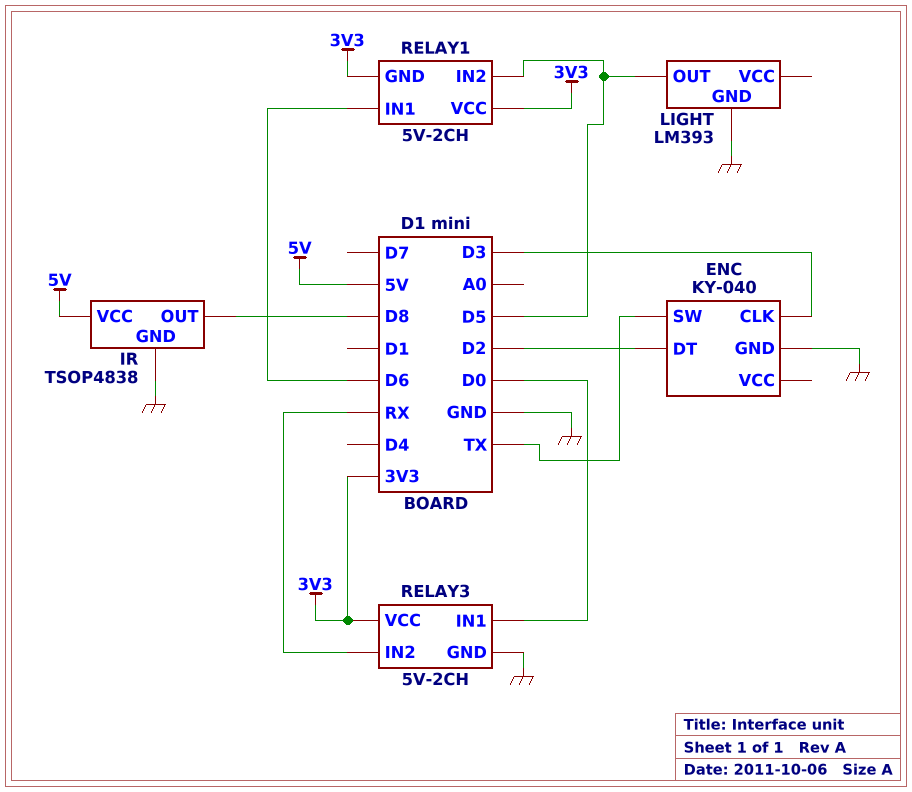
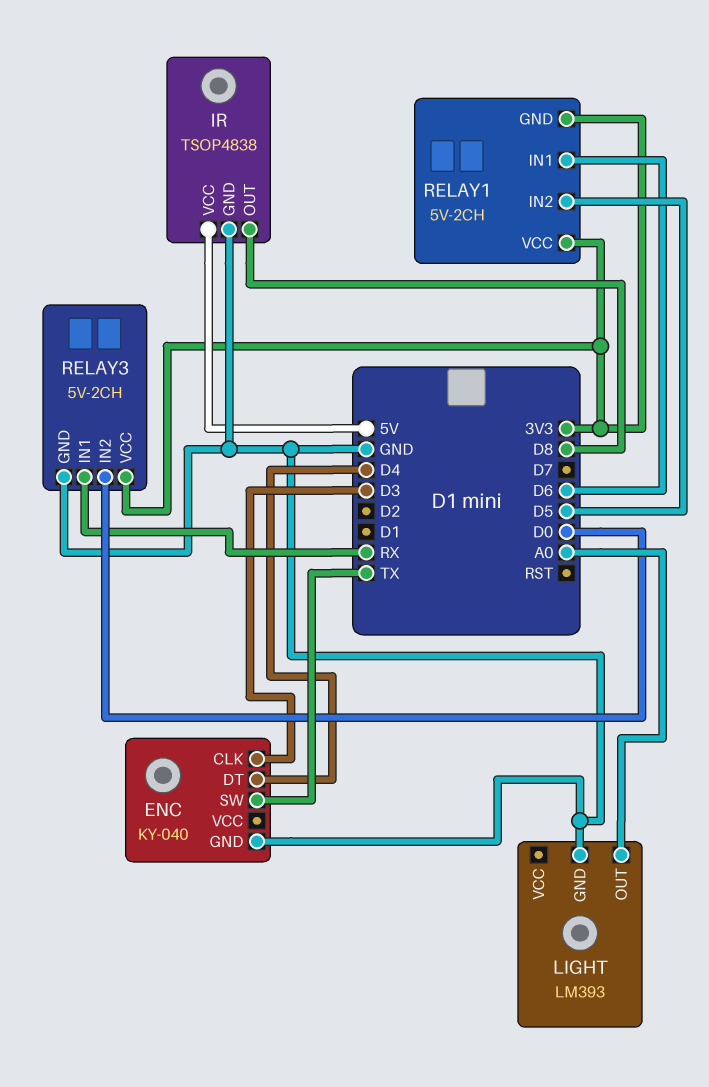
ENC pin DT: D2 -> D4
LIGHT pin OUT: D5 -> A0
RELAY3 pin IN1: D0 -> RX
RELAY3 pin IN2: RX -> D0

